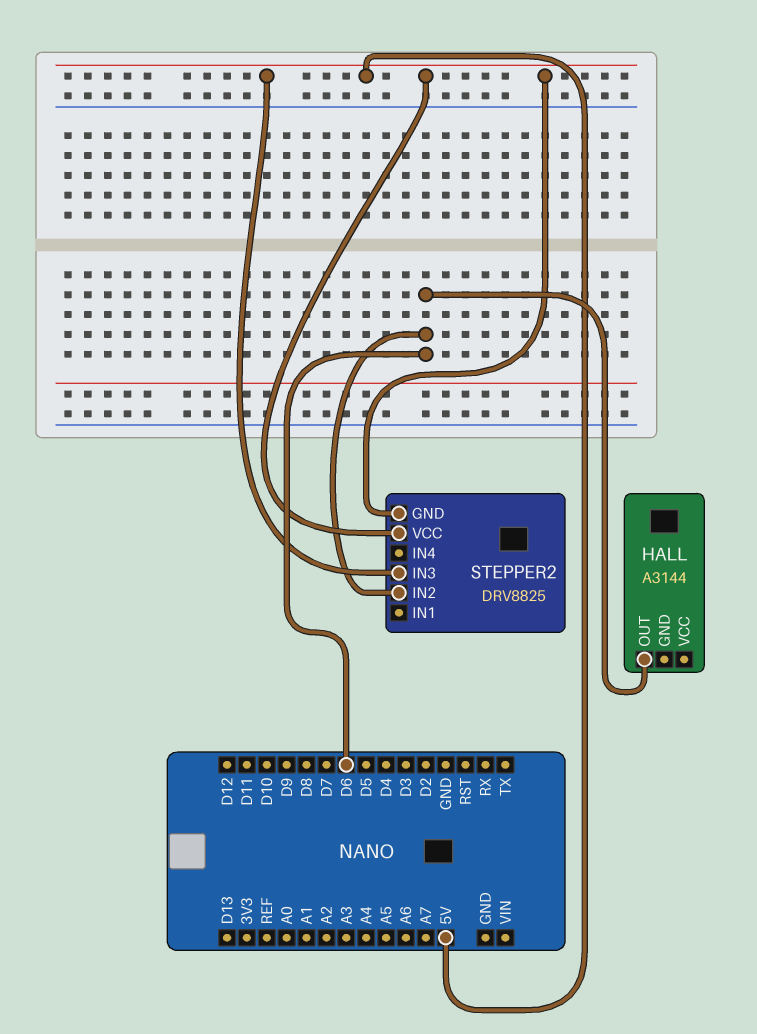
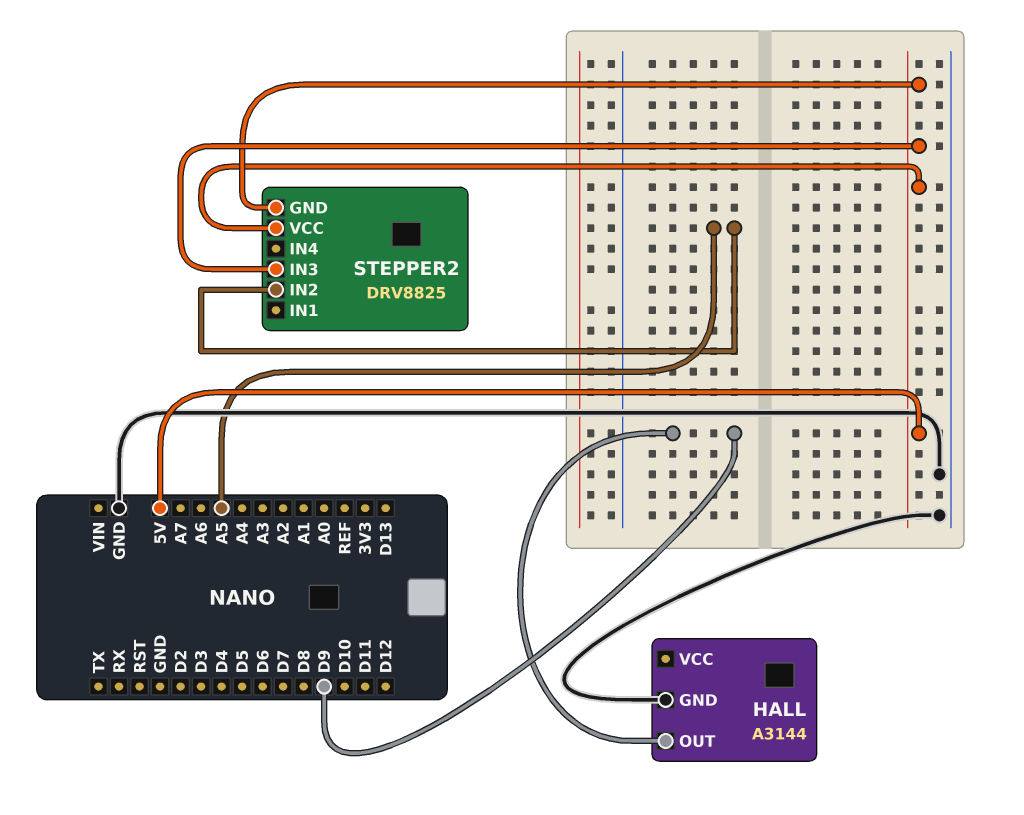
HALL pin GND: none -> GND
HALL pin OUT: D6 -> D9
STEPPER2 pin IN2: D6 -> A5

